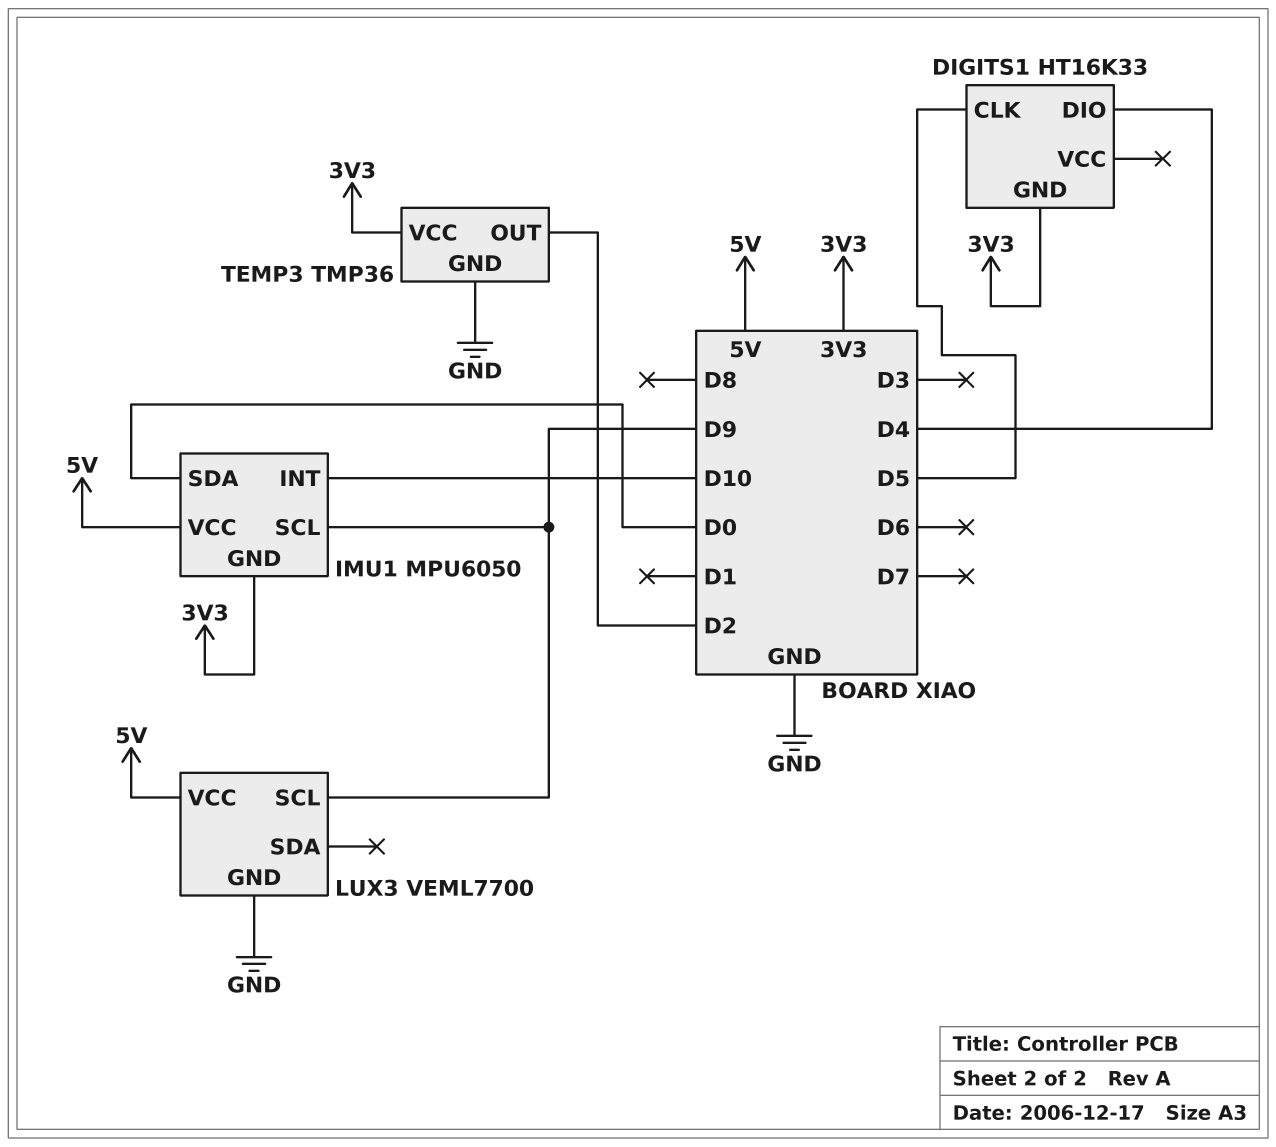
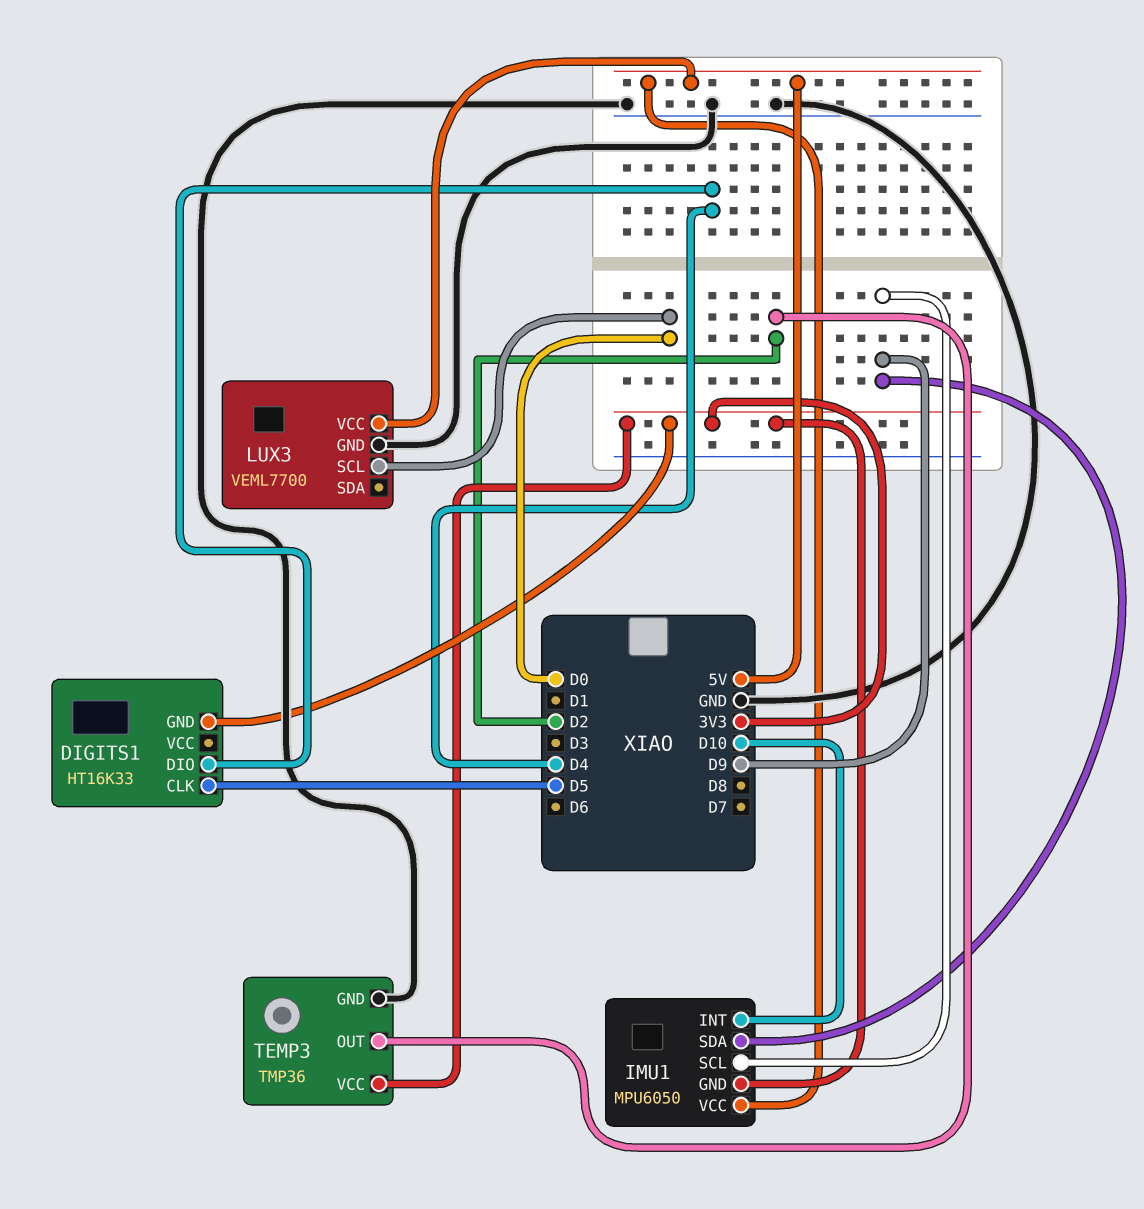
IMU1 pin SDA: D0 -> D9
LUX3 pin SCL: D9 -> D0

